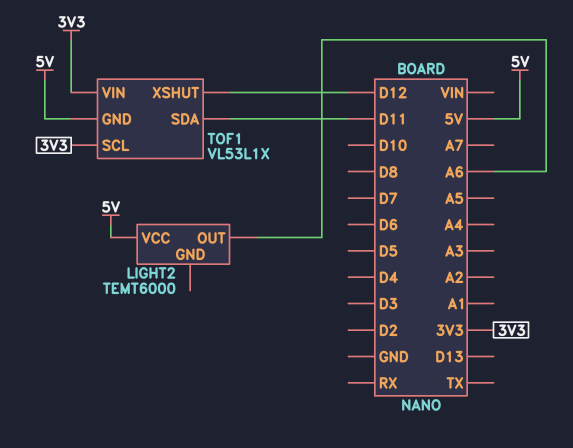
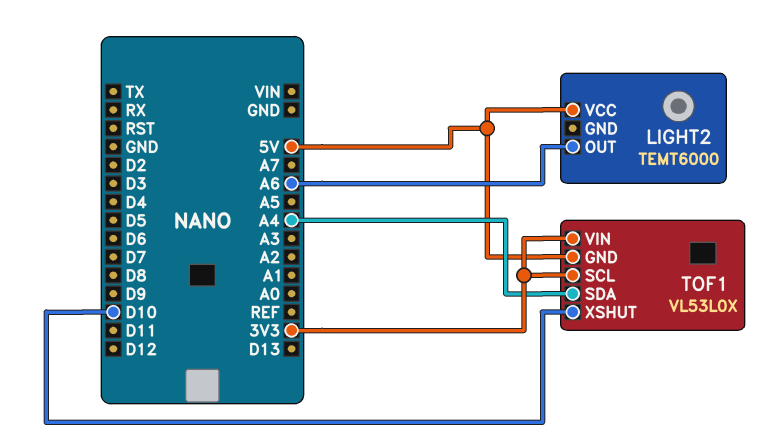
TOF1: VL53L1X -> VL53L0X
TOF1 pin SDA: D11 -> A4
TOF1 pin XSHUT: D12 -> D10

